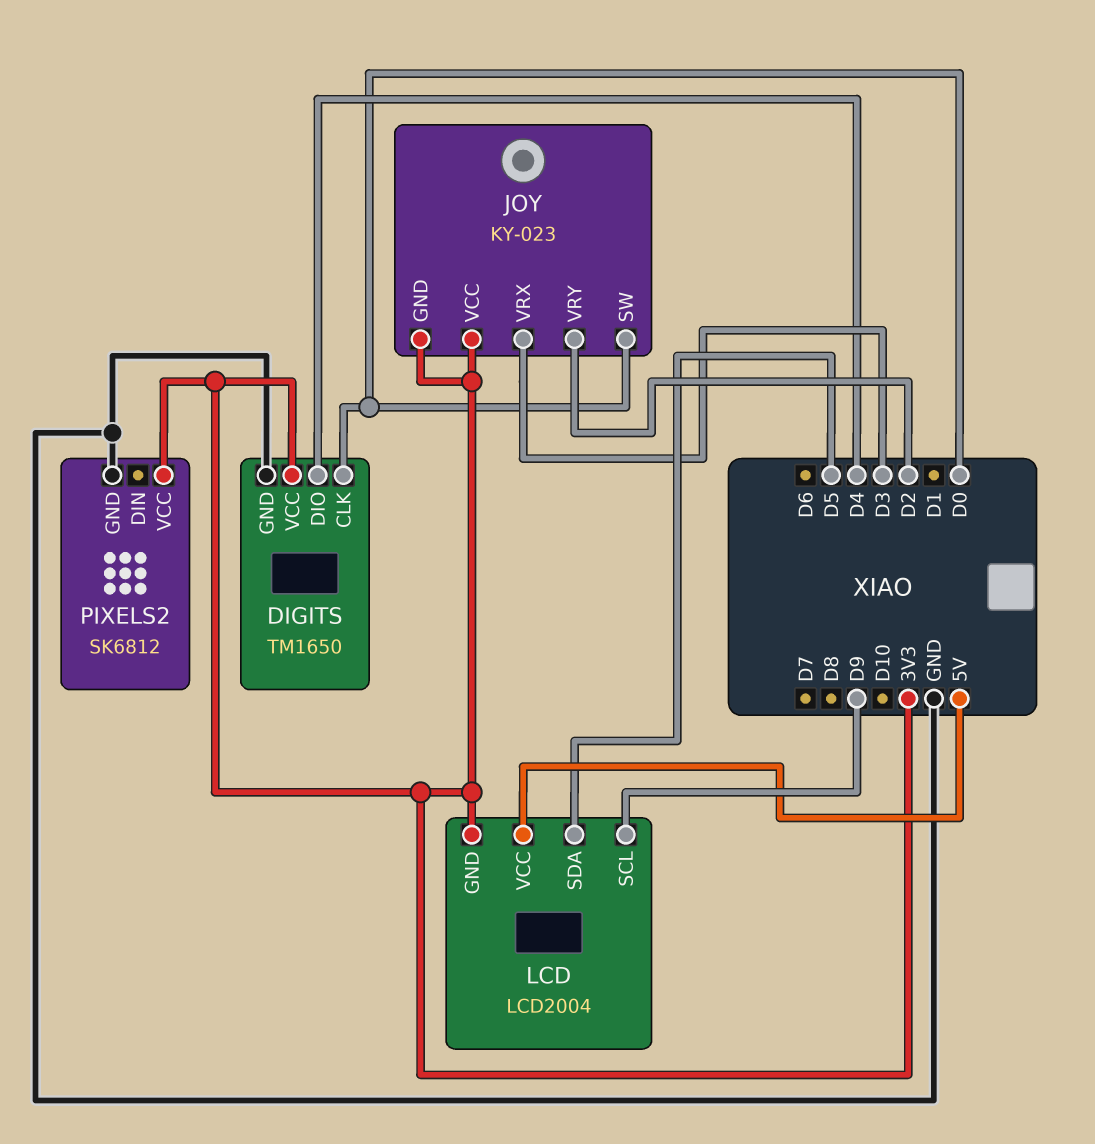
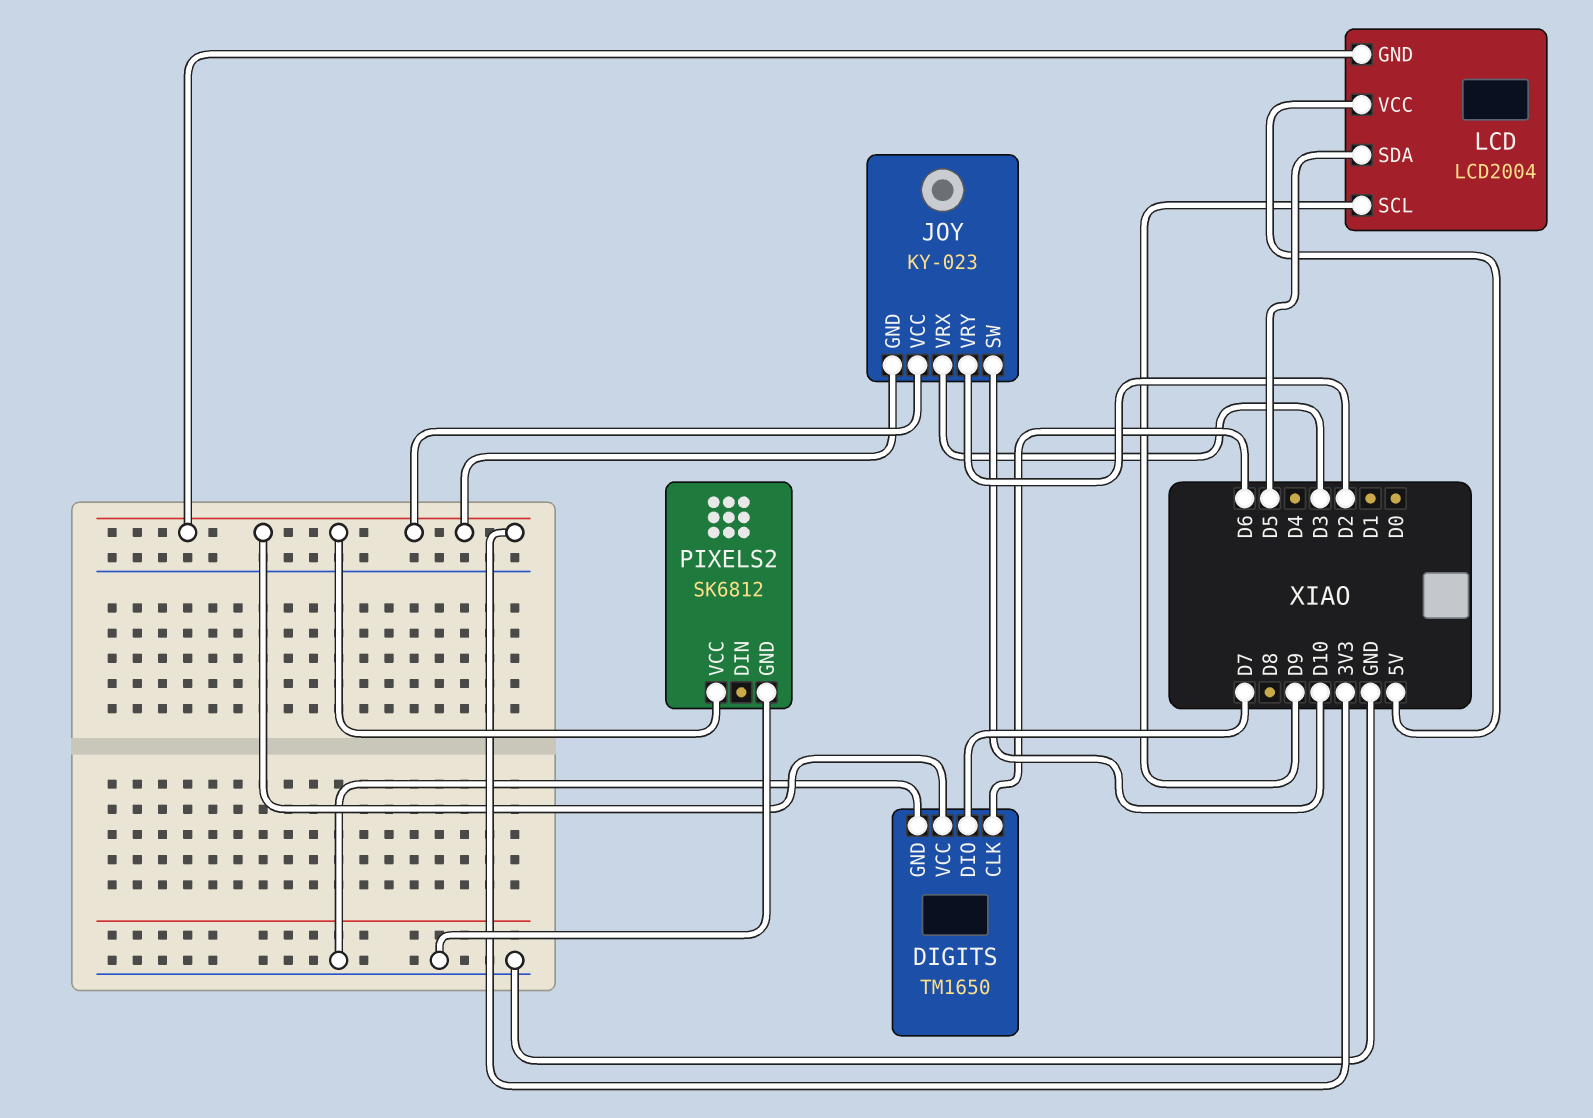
DIGITS pin CLK: D0 -> D6
DIGITS pin DIO: D4 -> D7
JOY pin SW: D0 -> D10

